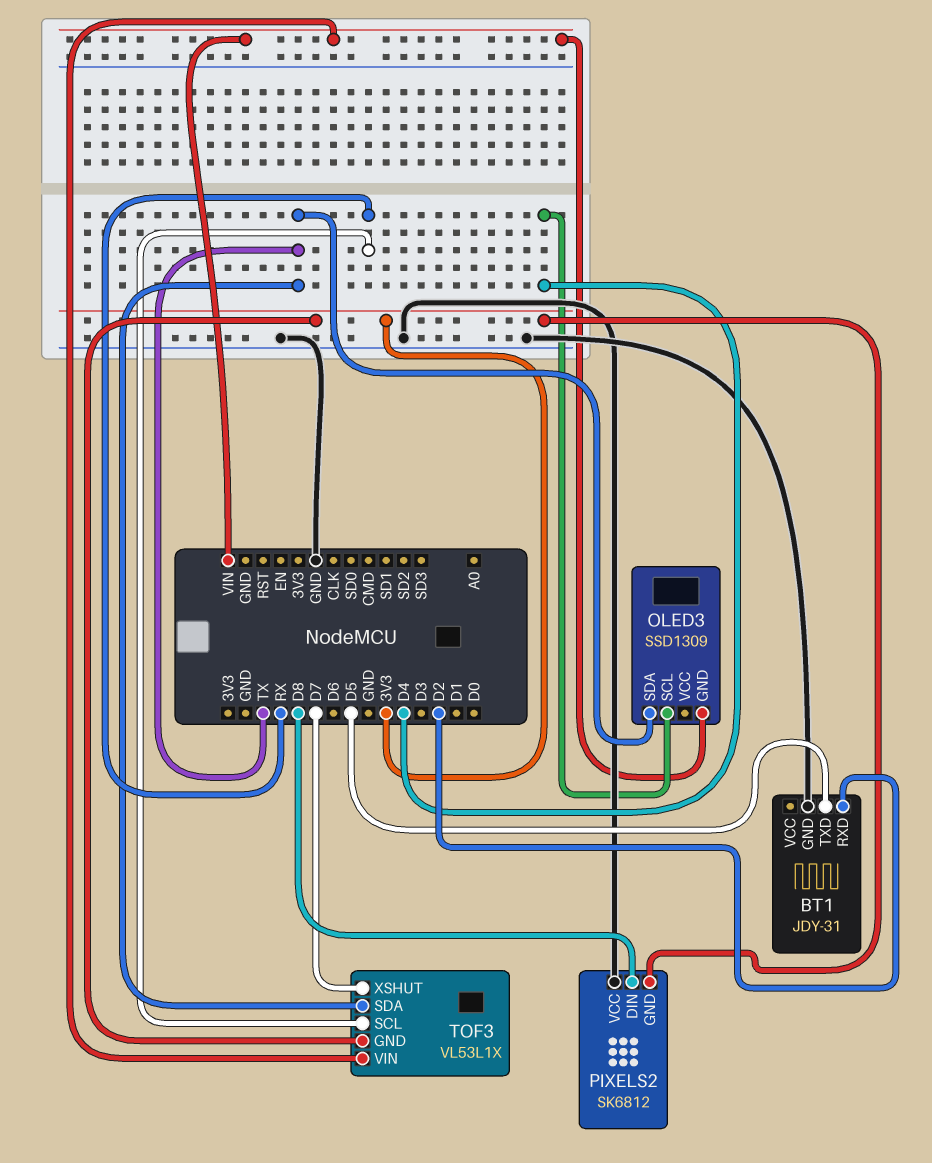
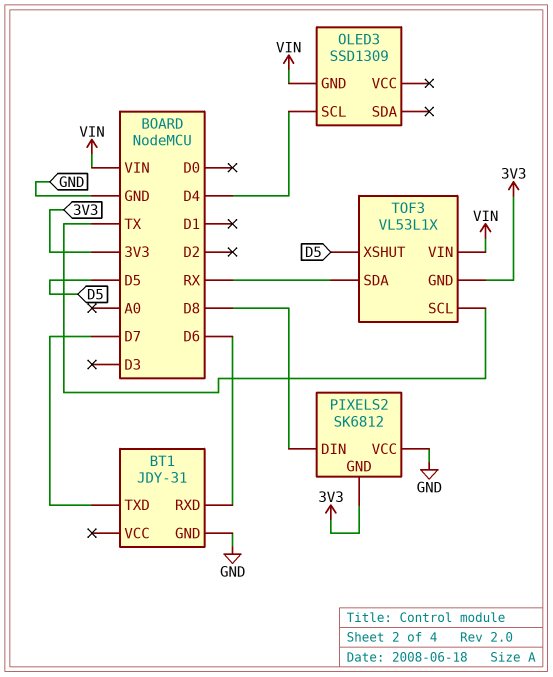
BT1 pin RXD: D2 -> D6
BT1 pin TXD: D5 -> D7
OLED3 pin SDA: TX -> none
TOF3 pin SCL: RX -> TX
TOF3 pin SDA: TX -> RX
TOF3 pin XSHUT: D7 -> D5

